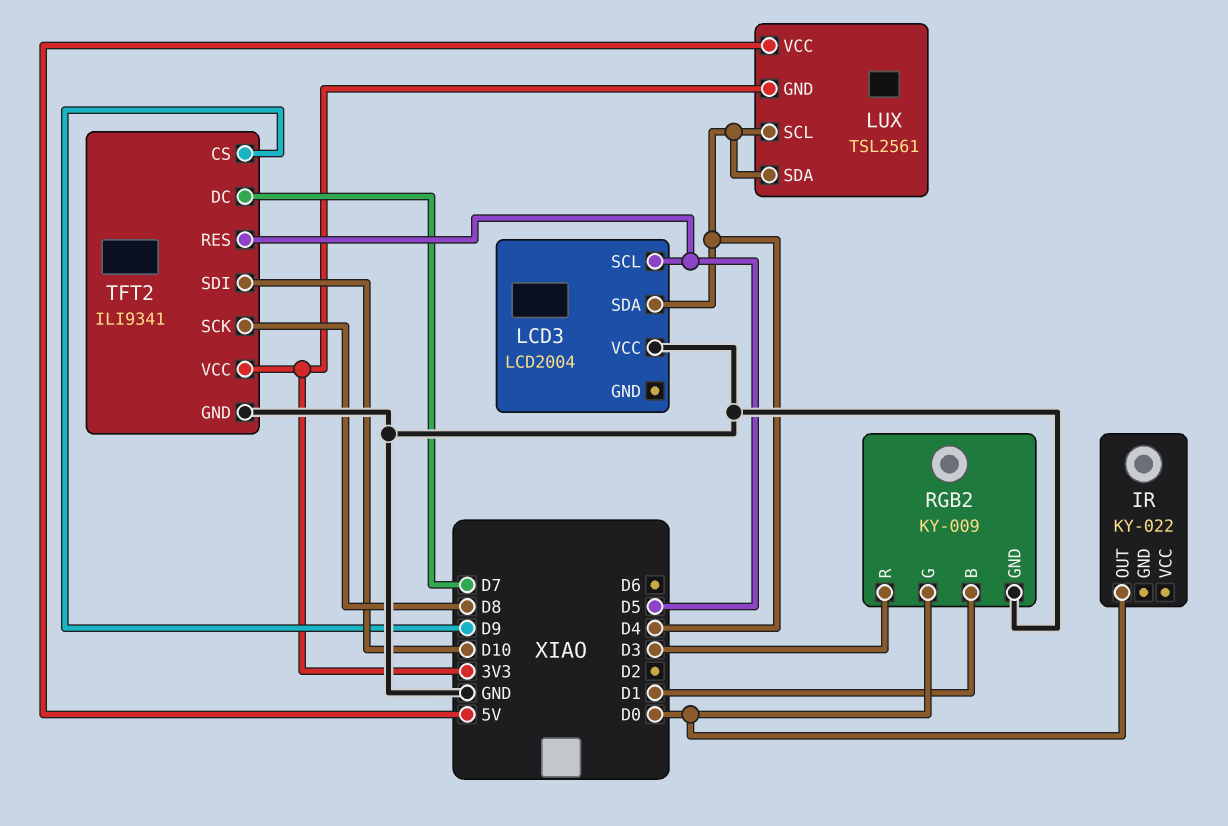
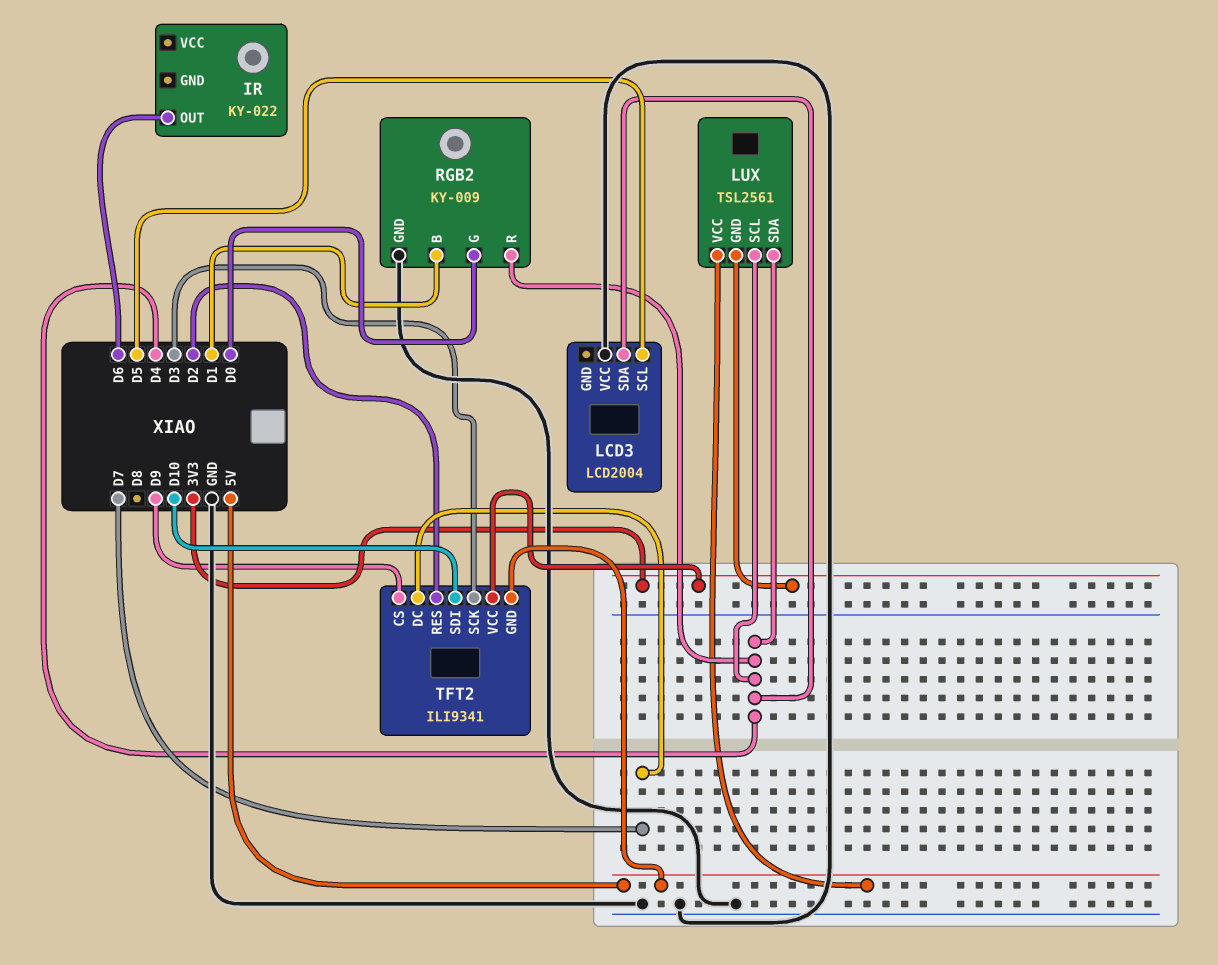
IR pin OUT: D0 -> D6
RGB2 pin R: D3 -> D4
TFT2 pin GND: GND -> 5V
TFT2 pin RES: D5 -> D2
TFT2 pin SCK: D8 -> D3

